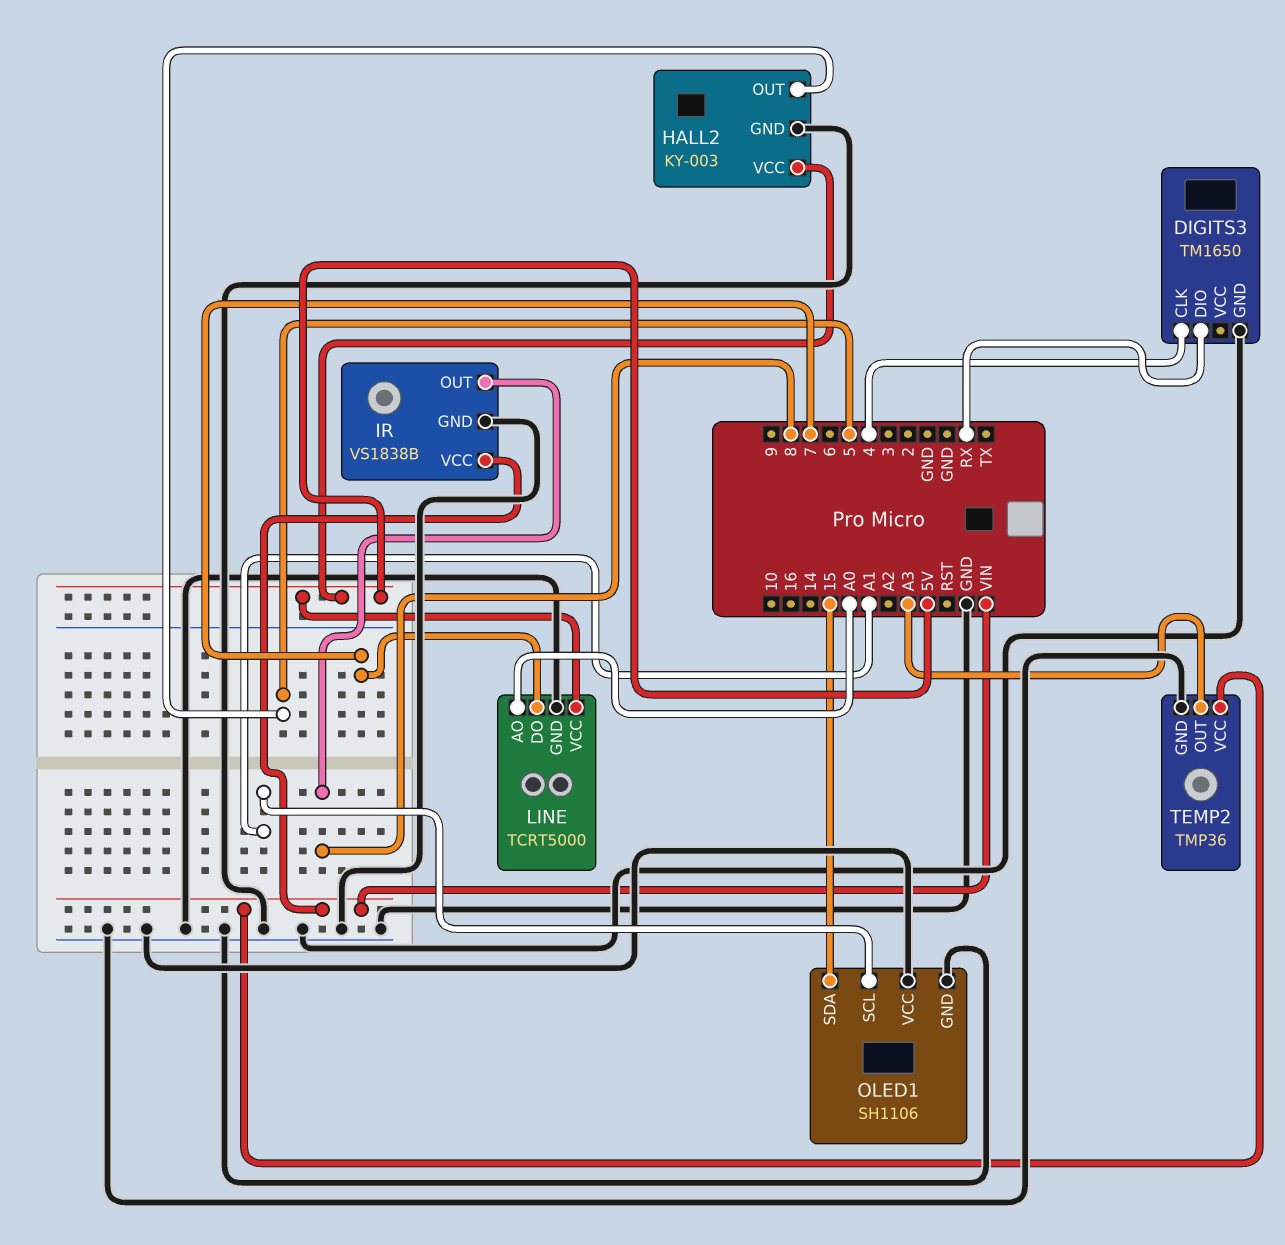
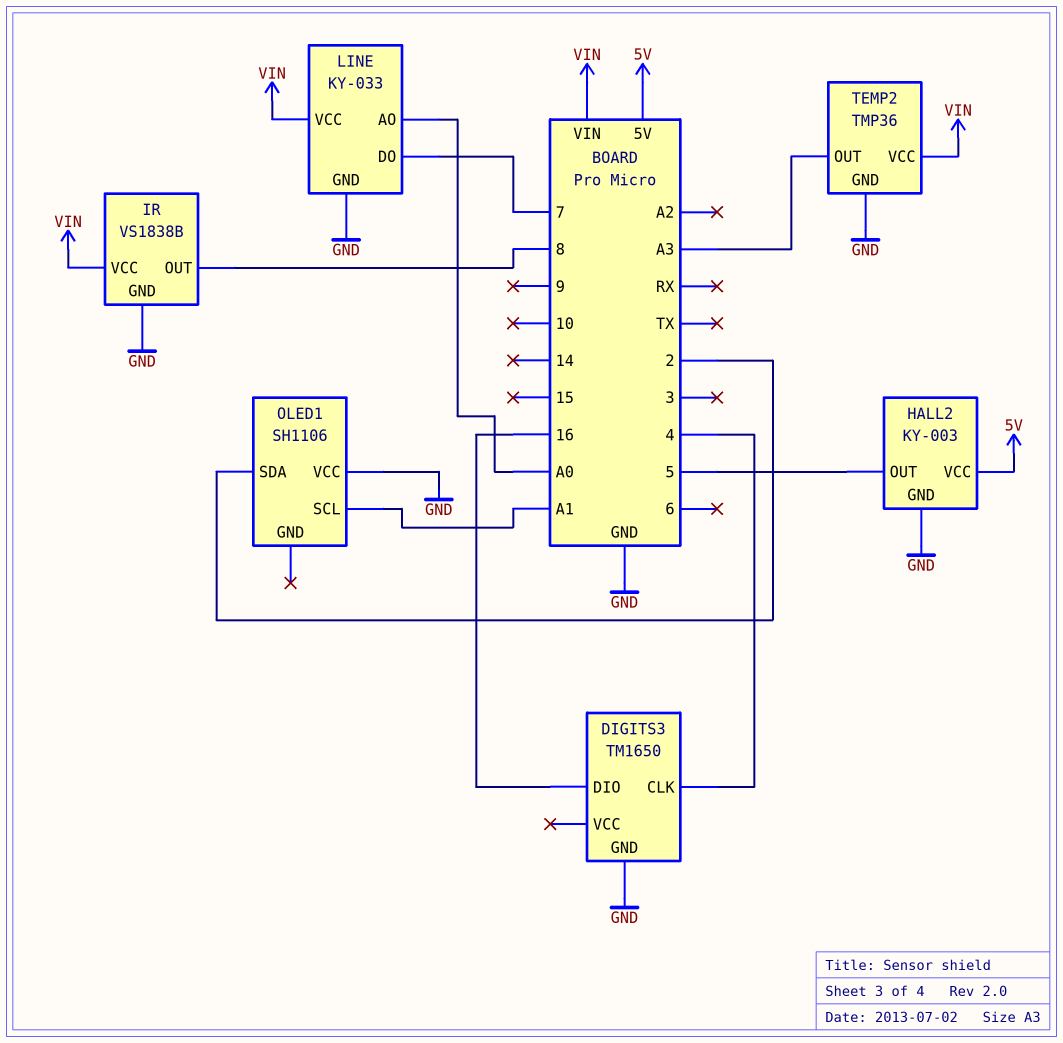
DIGITS3 pin DIO: RX -> 16
LINE: TCRT5000 -> KY-033
LINE pin VCC: 5V -> VIN
OLED1 pin GND: GND -> none
OLED1 pin SDA: 15 -> 2

